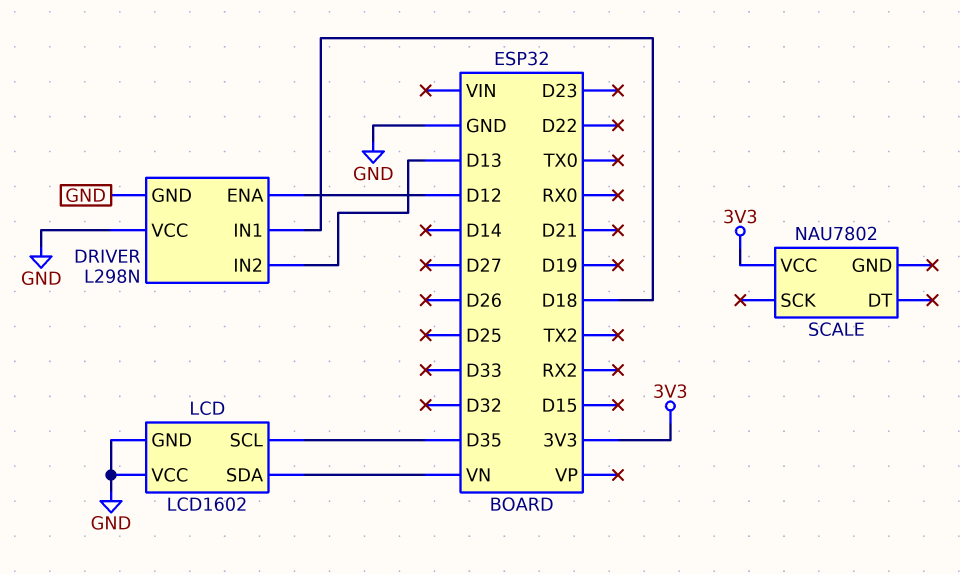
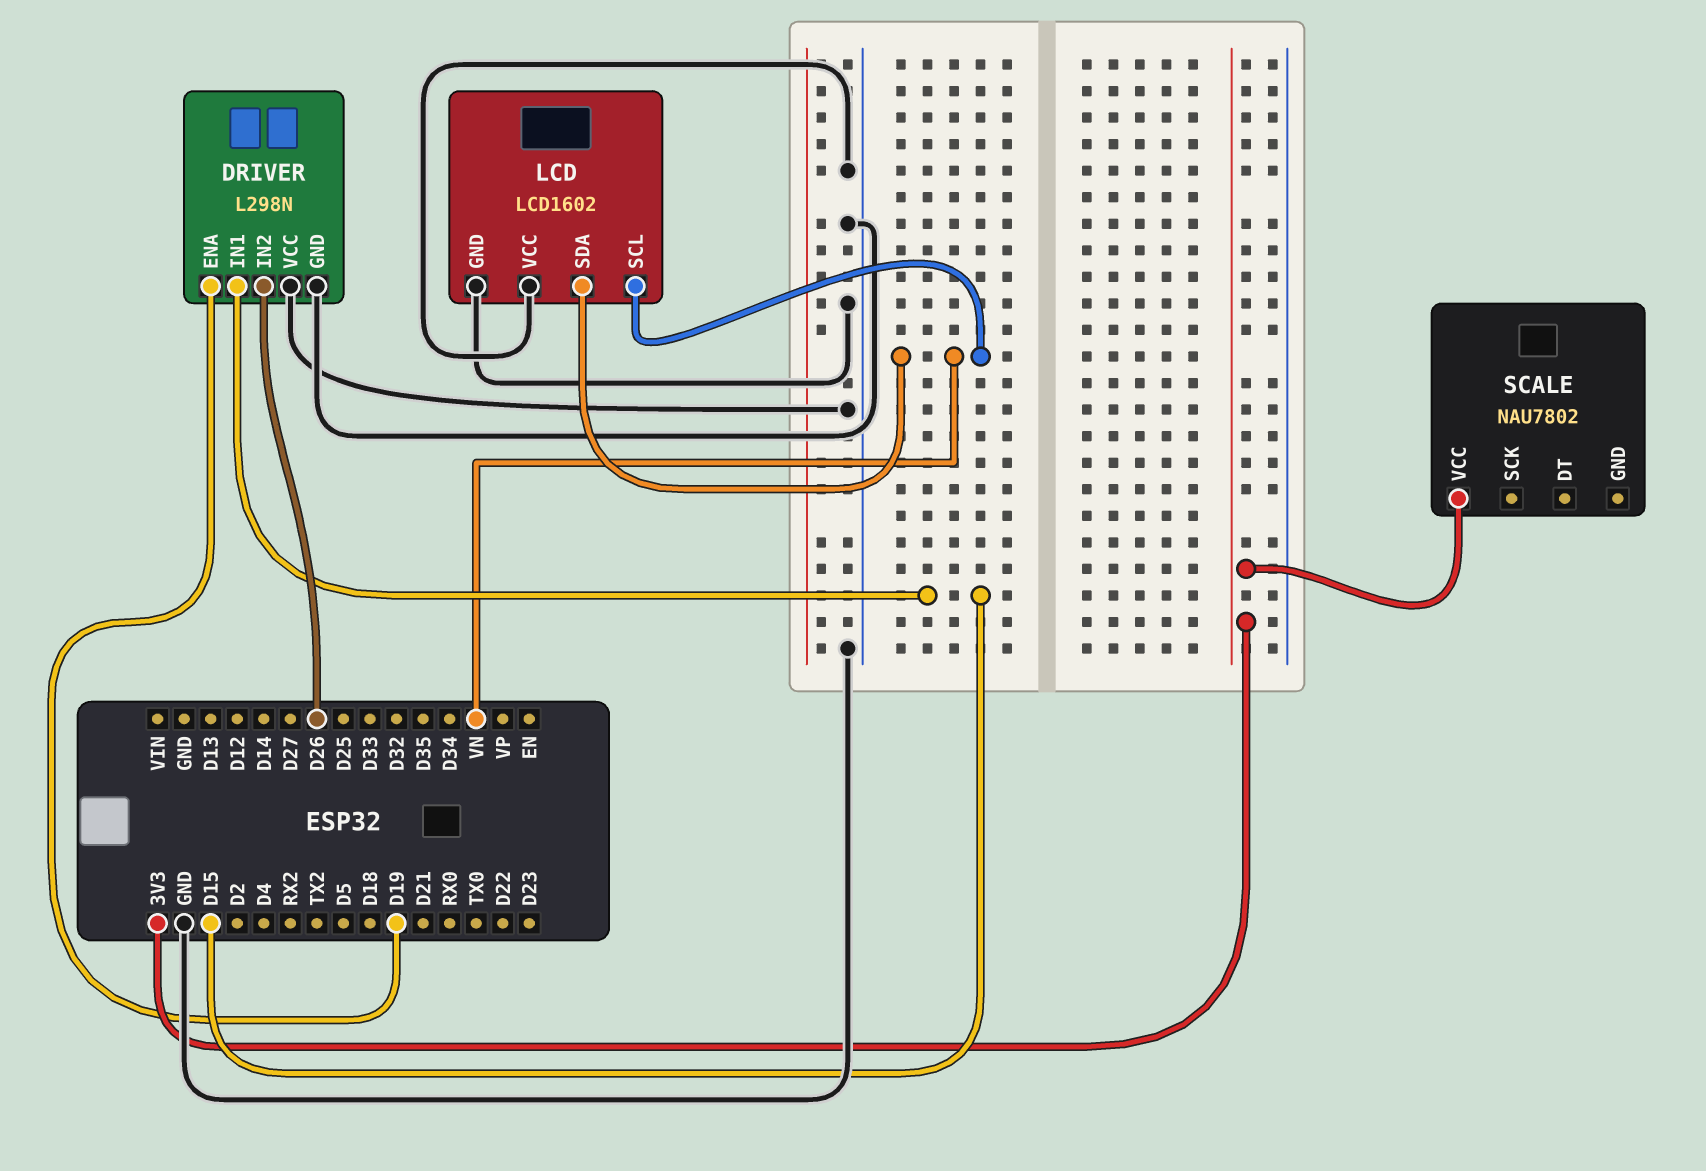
DRIVER pin ENA: D12 -> D19
DRIVER pin IN1: D18 -> D15
DRIVER pin IN2: D13 -> D26
LCD pin SCL: D35 -> VN

